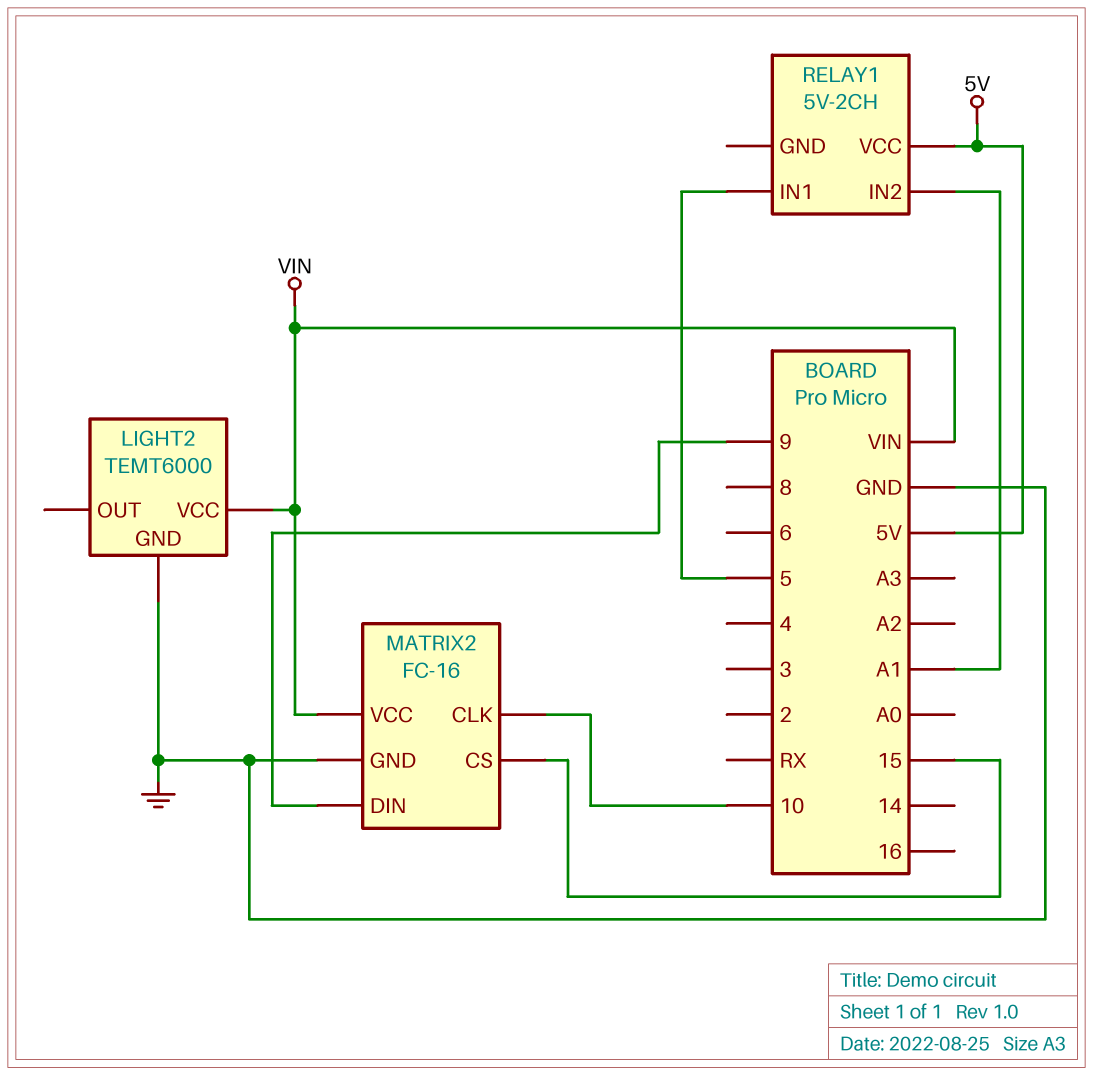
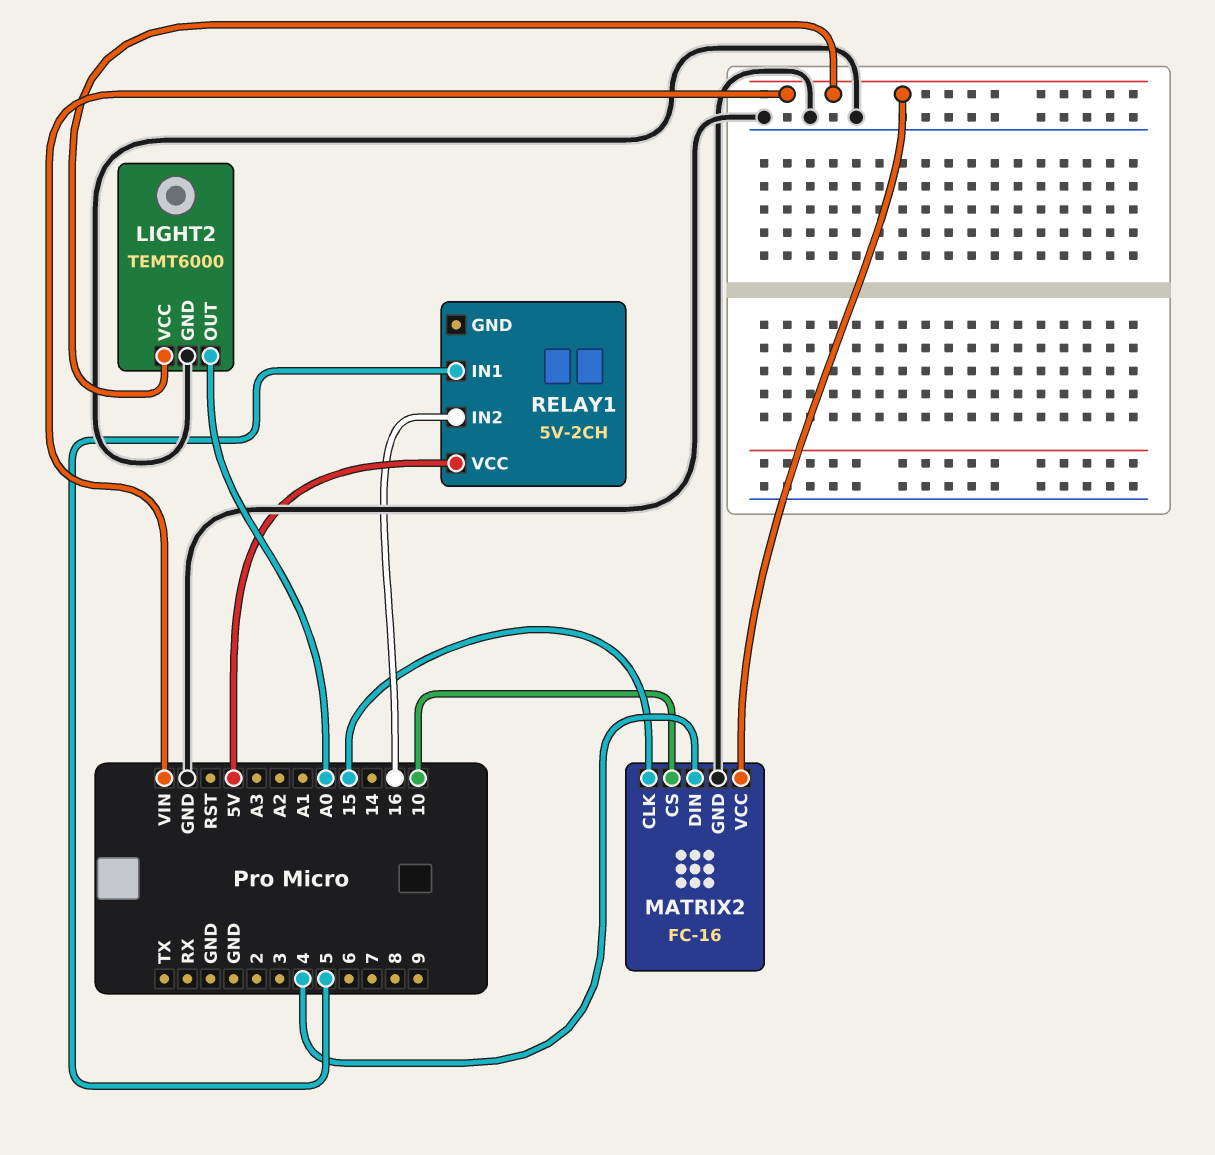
LIGHT2 pin OUT: none -> A0
MATRIX2 pin CLK: 10 -> 15
MATRIX2 pin CS: 15 -> 10
MATRIX2 pin DIN: 9 -> 4
RELAY1 pin IN2: A1 -> 16

